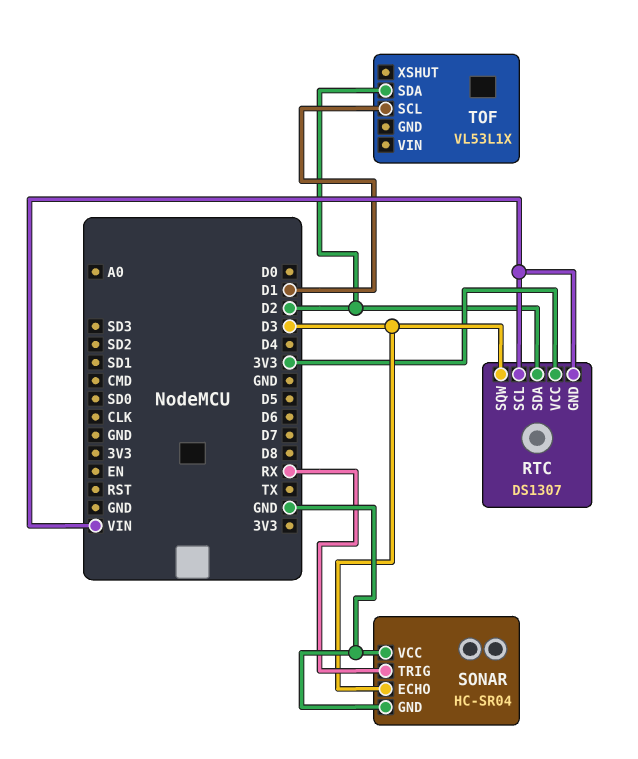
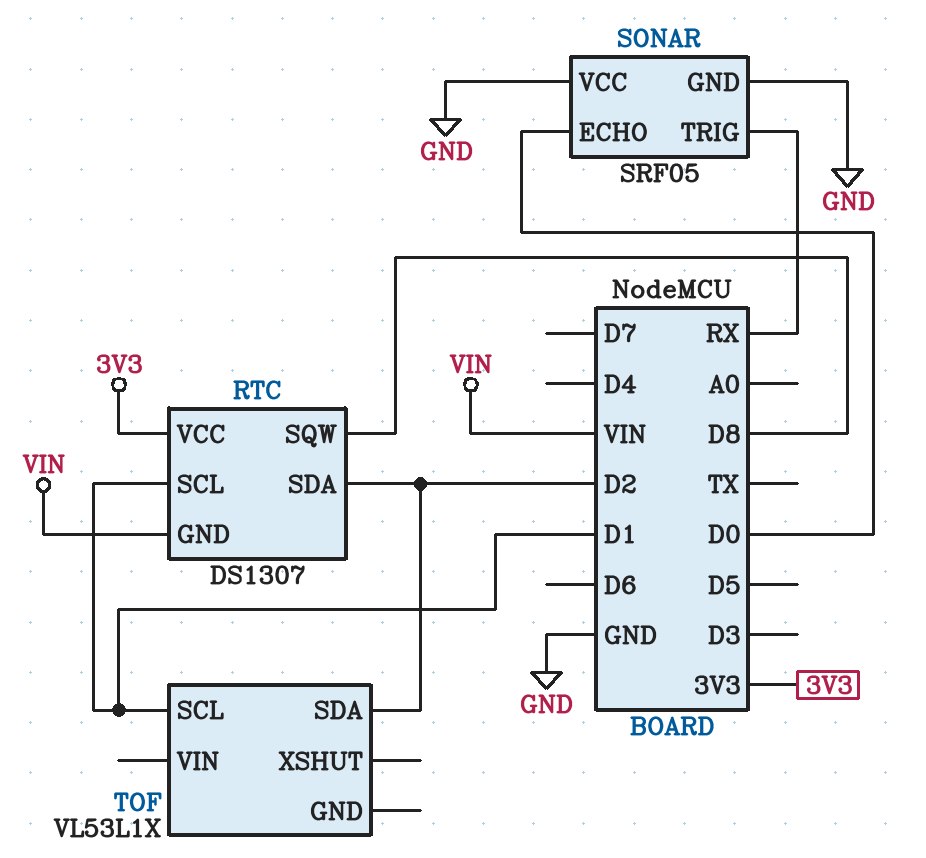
RTC pin SCL: VIN -> D1
RTC pin SQW: D3 -> D8
SONAR: HC-SR04 -> SRF05
SONAR pin ECHO: D3 -> D0

